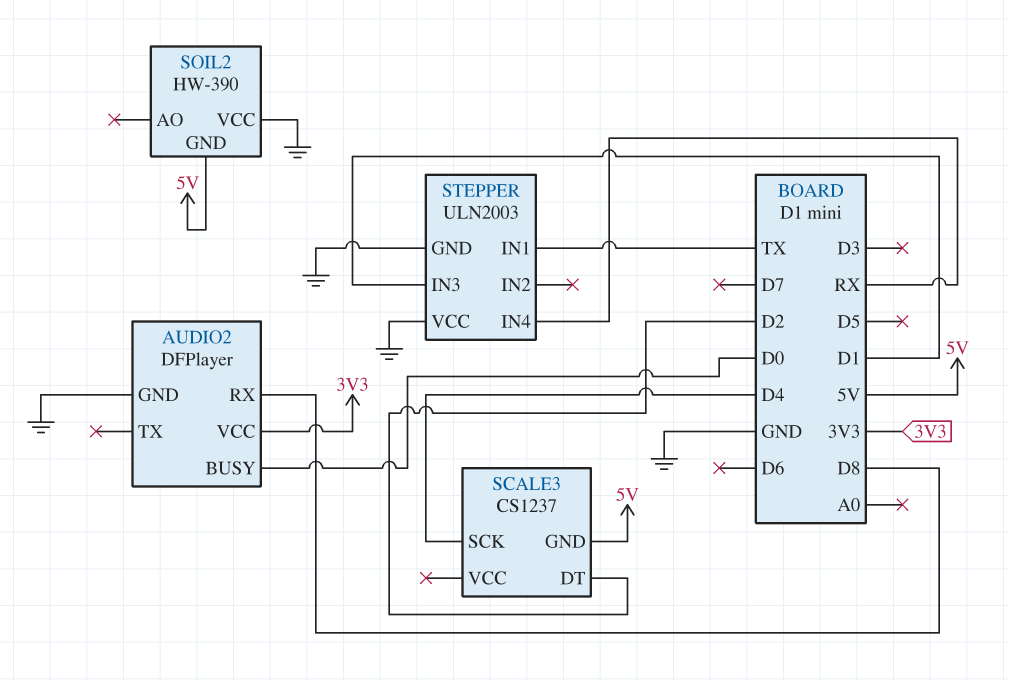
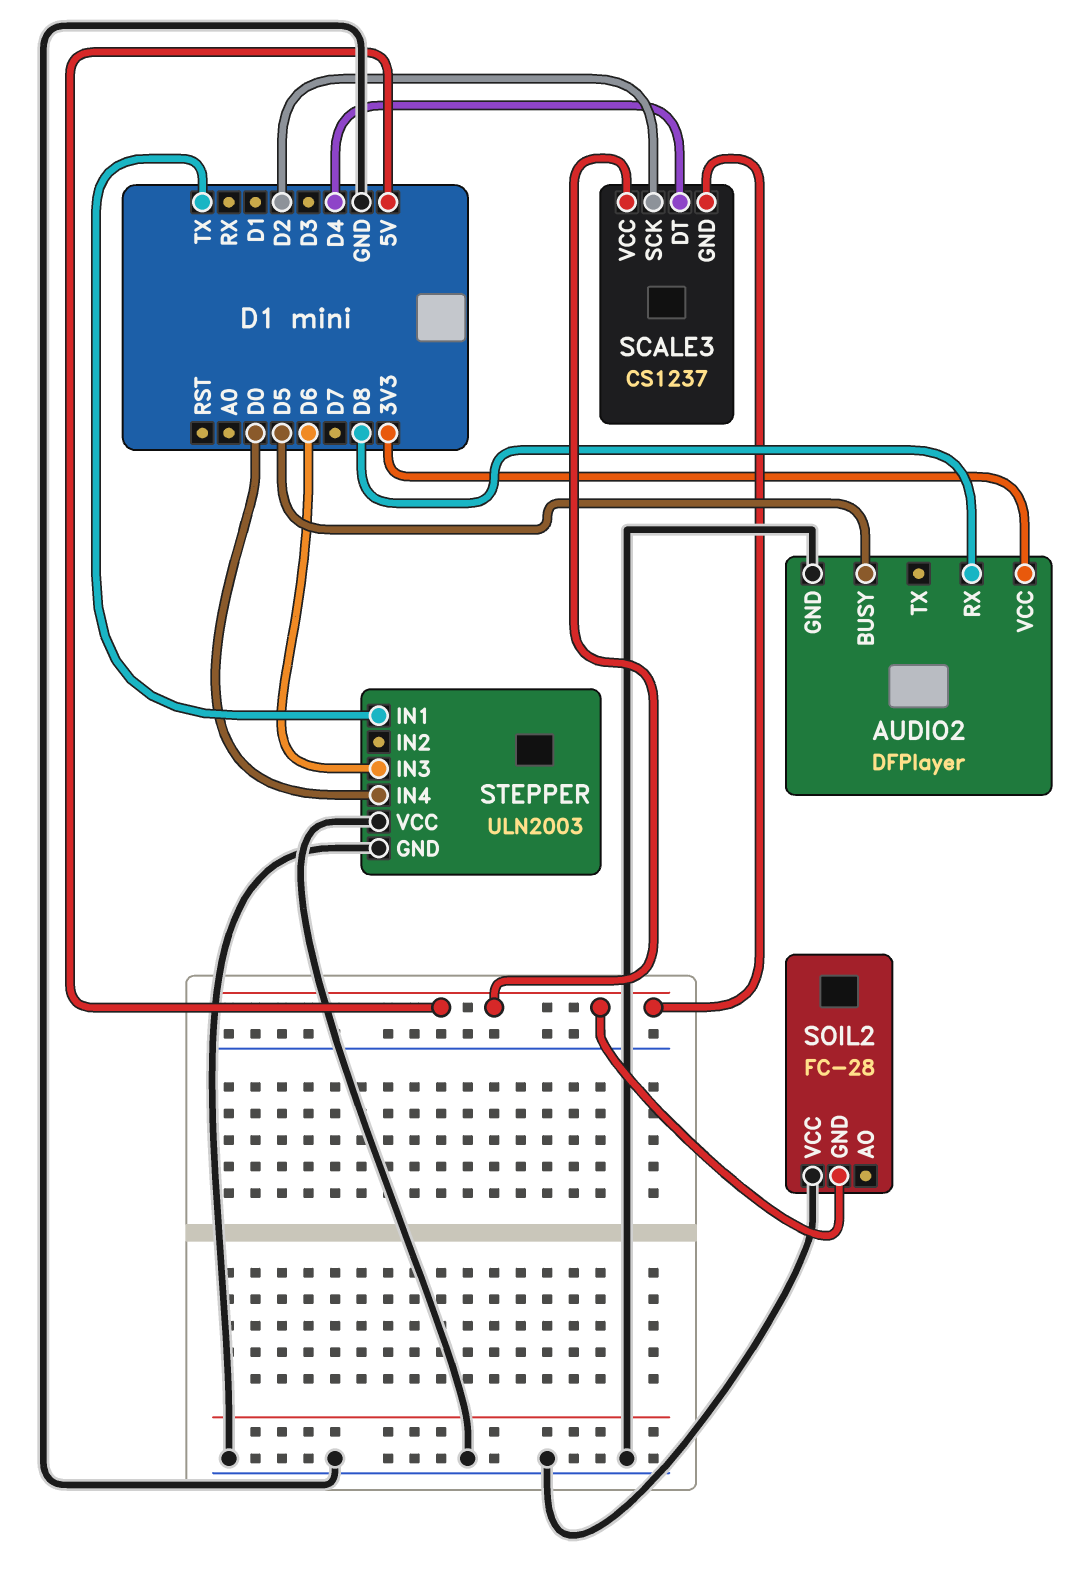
AUDIO2 pin BUSY: D0 -> D5
SCALE3 pin DT: D2 -> D4
SCALE3 pin SCK: D4 -> D2
SCALE3 pin VCC: none -> 5V
SOIL2: HW-390 -> FC-28
STEPPER pin IN3: D1 -> D6
STEPPER pin IN4: RX -> D0

